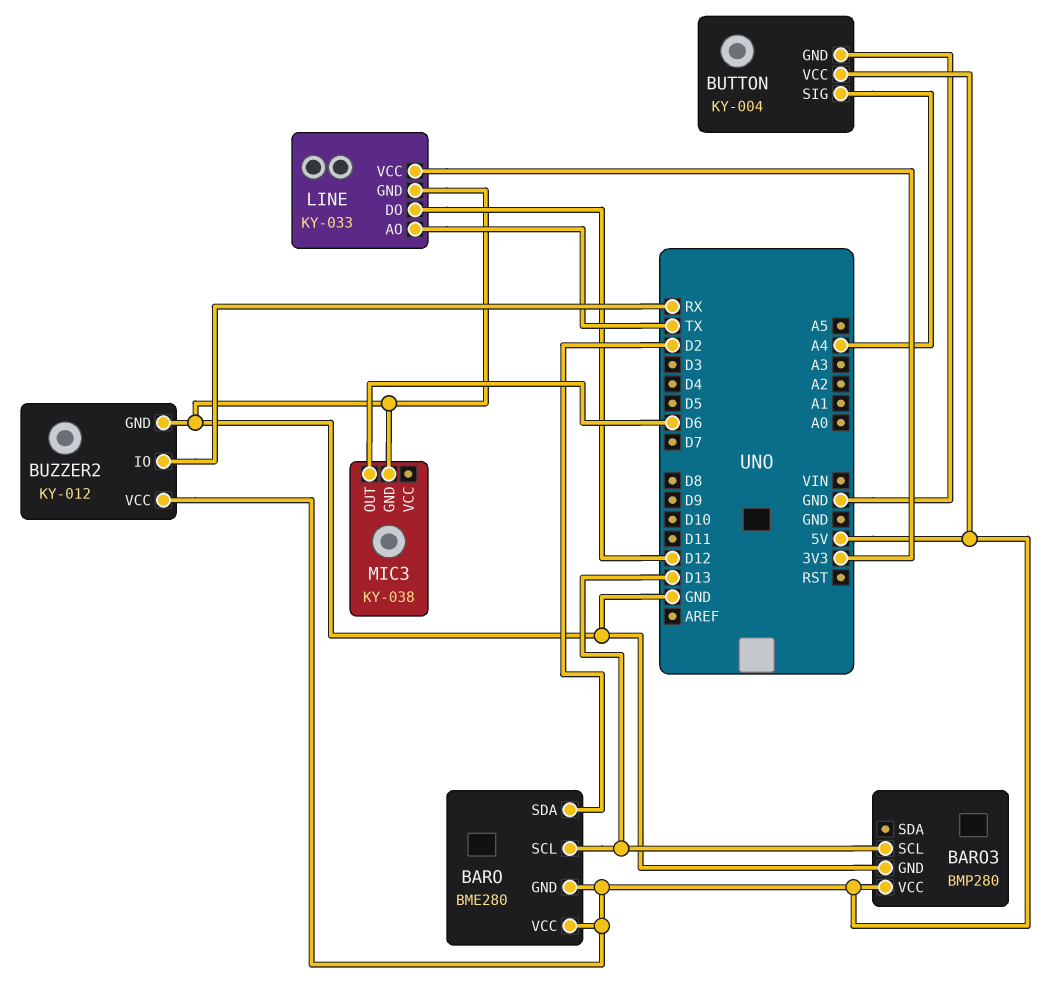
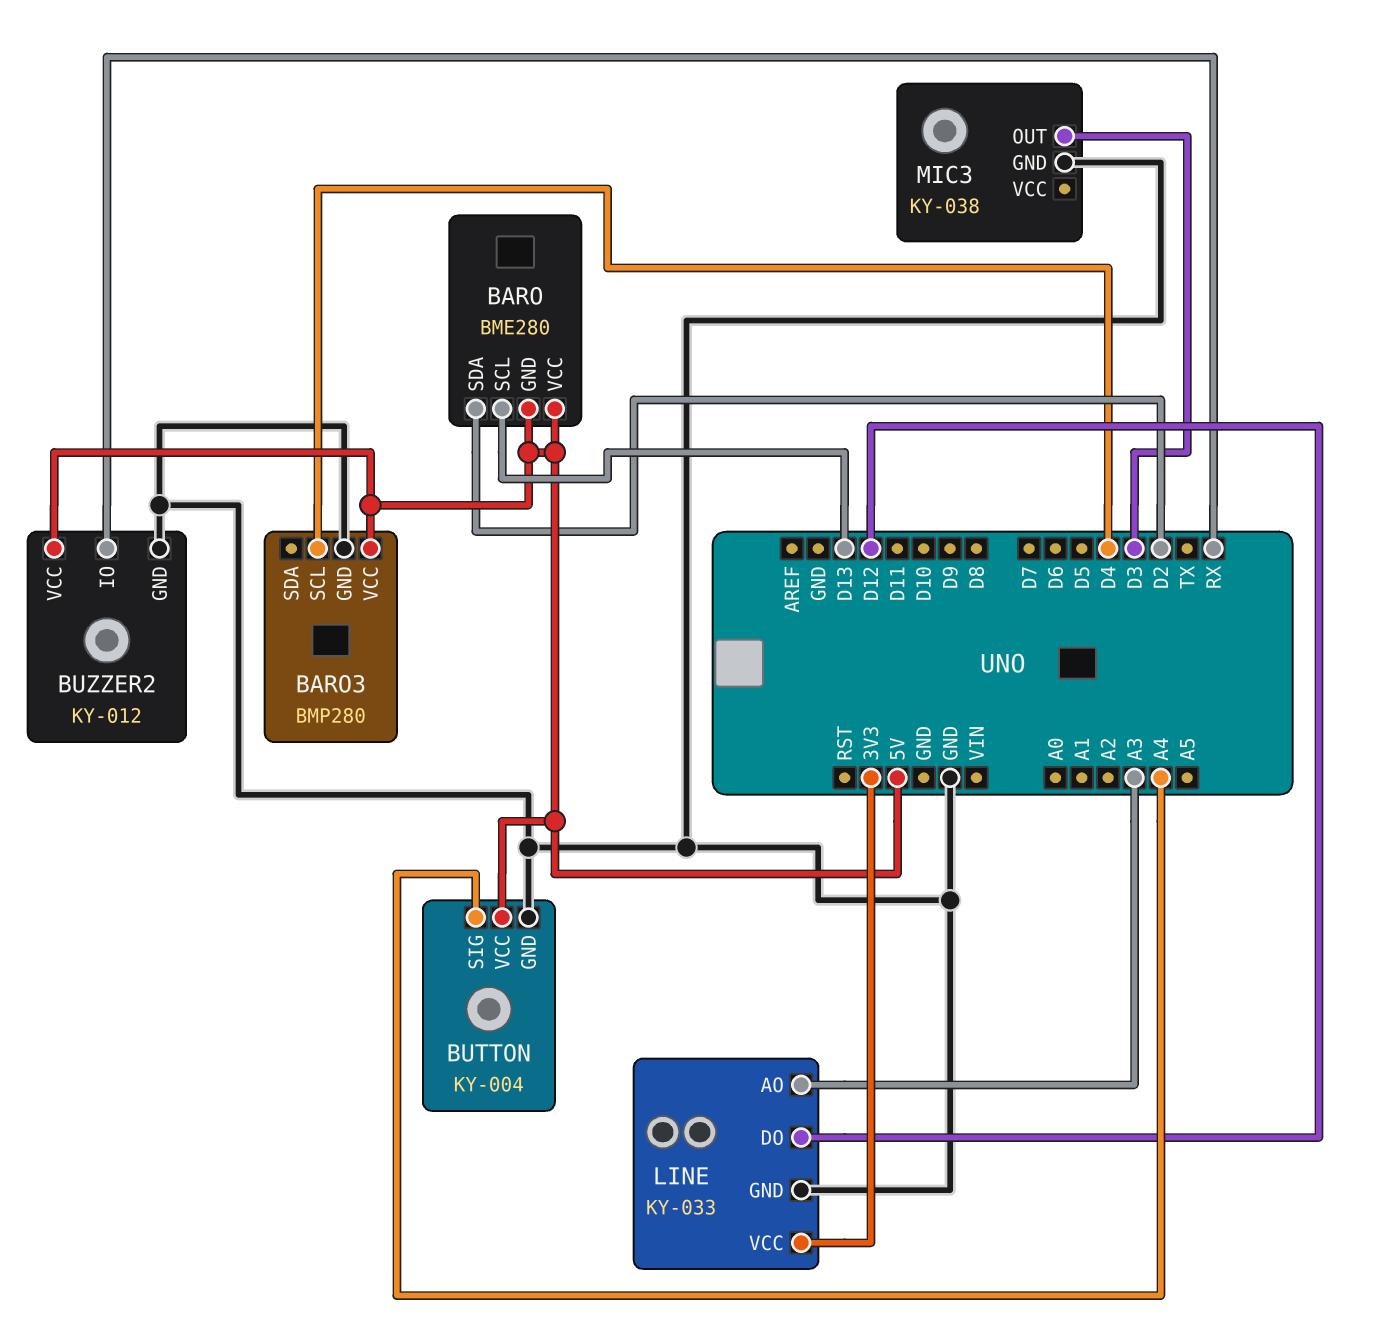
BARO3 pin SCL: D13 -> D4
LINE pin AO: TX -> A3
MIC3 pin OUT: D6 -> D3

